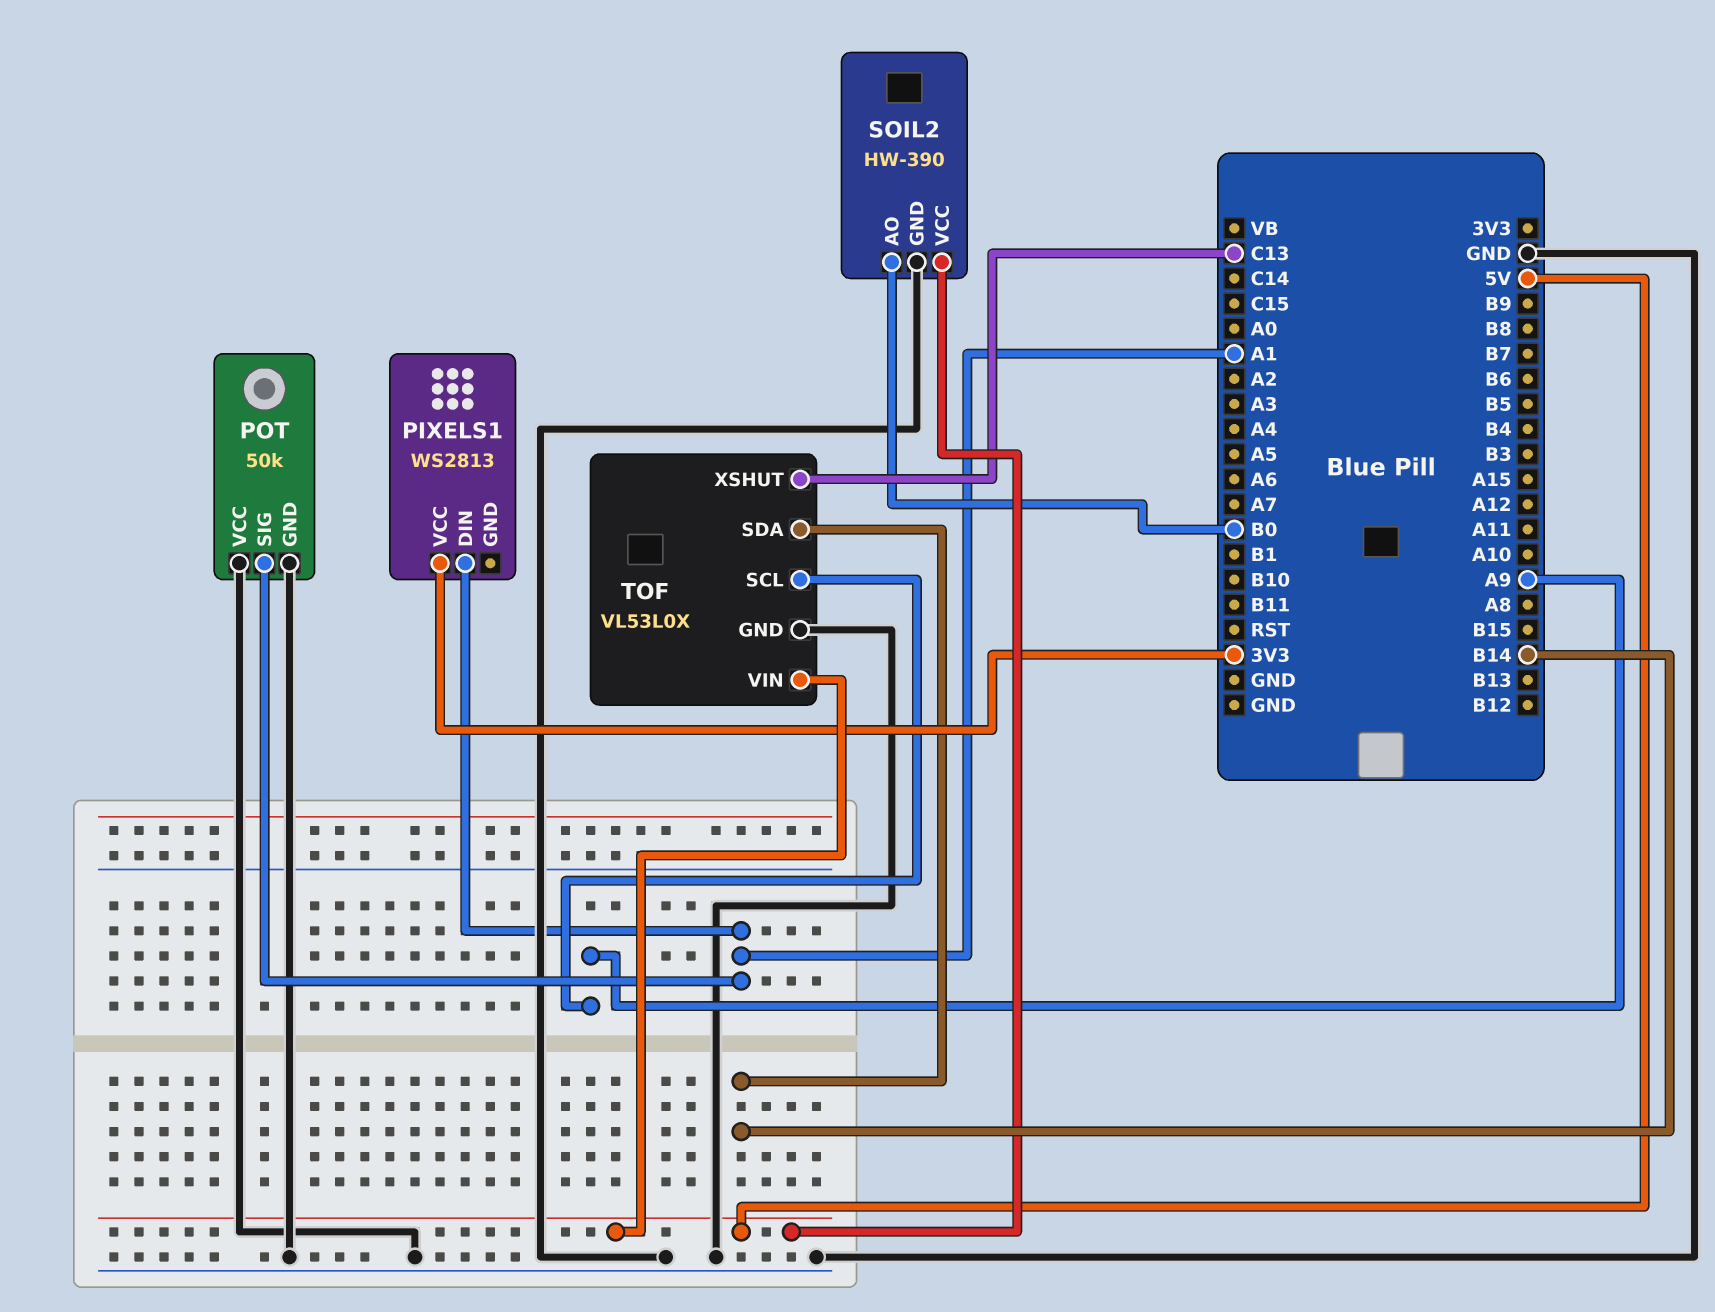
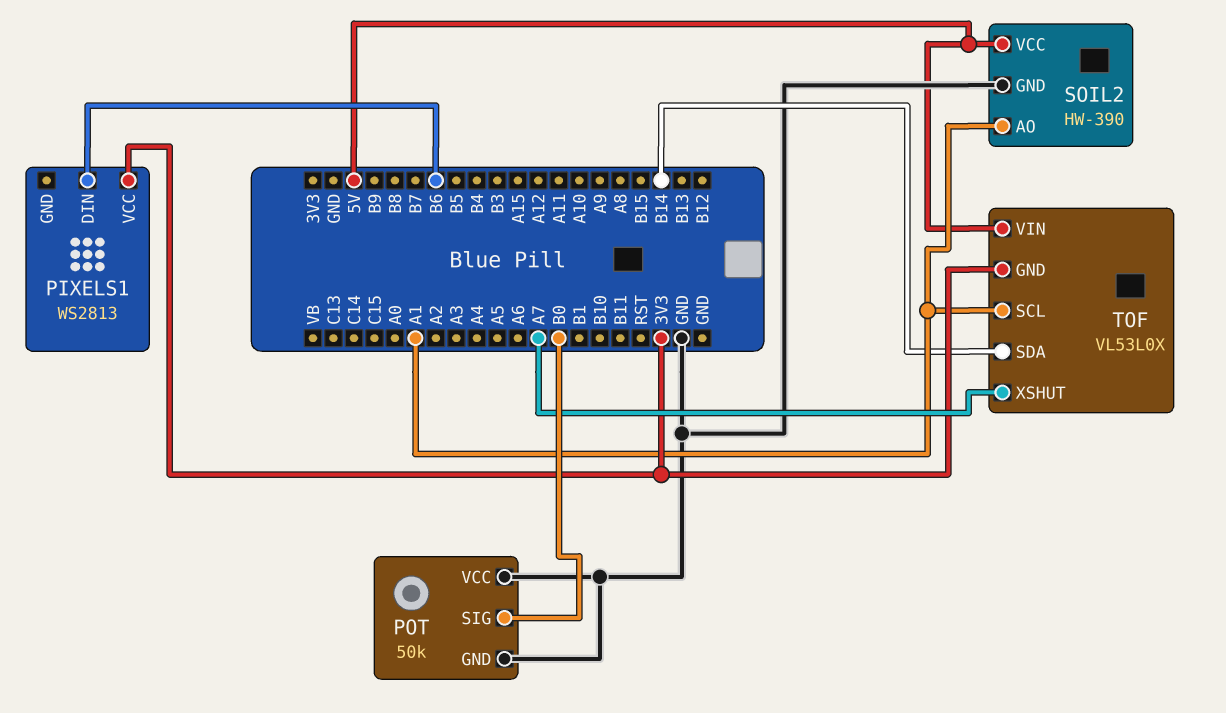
PIXELS1 pin DIN: A1 -> B6
POT pin SIG: A1 -> B0
SOIL2 pin AO: B0 -> A1
TOF pin GND: GND -> 3V3
TOF pin SCL: A9 -> A1
TOF pin XSHUT: C13 -> A7

